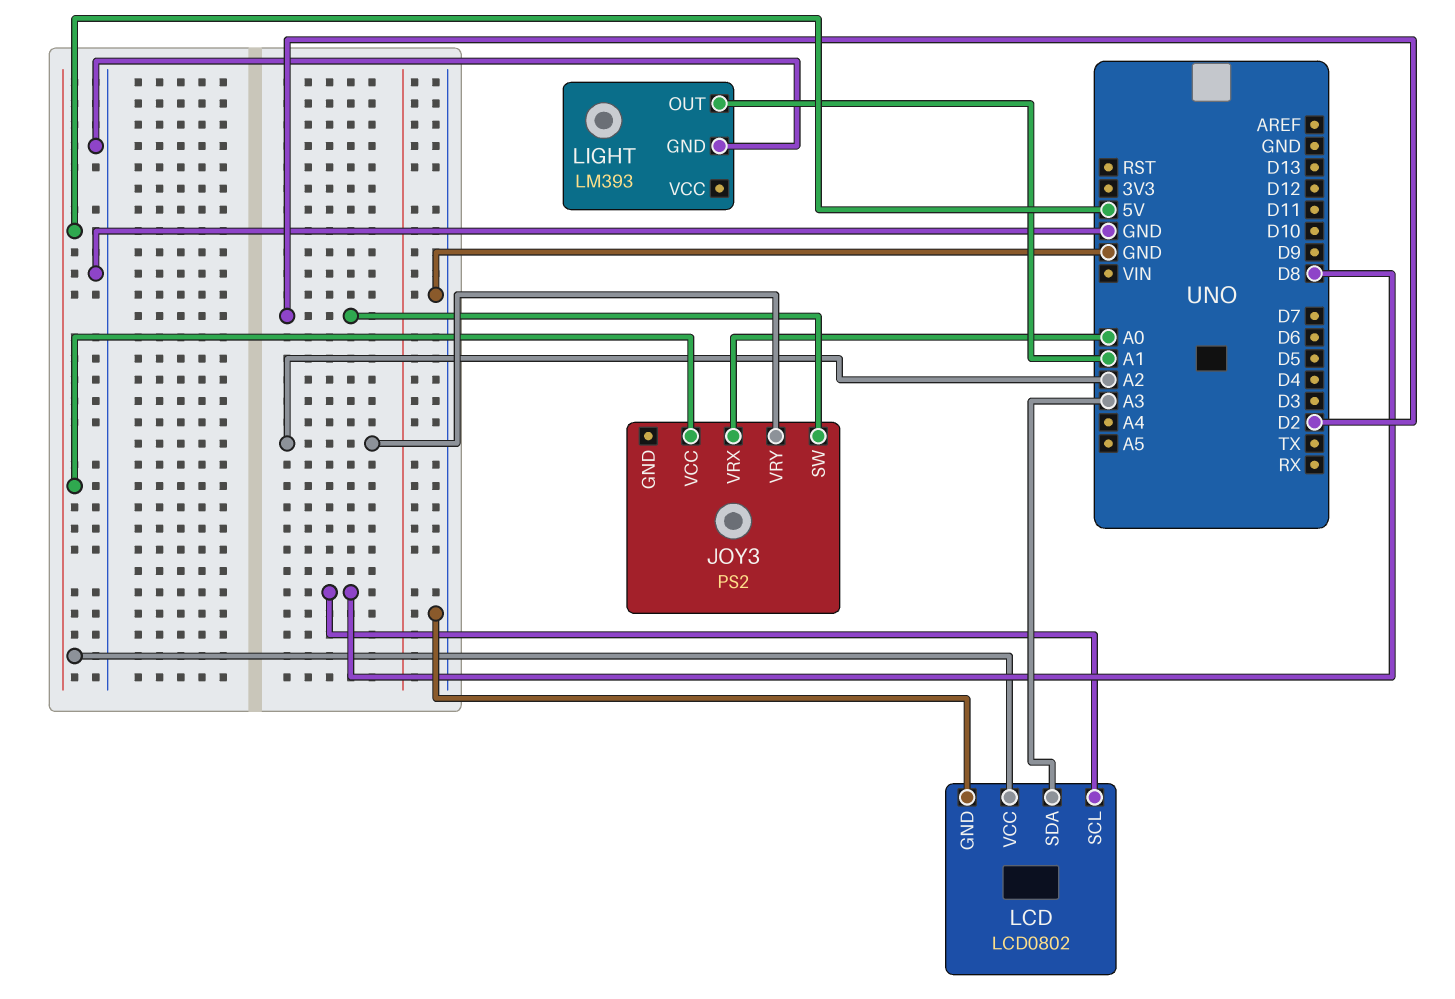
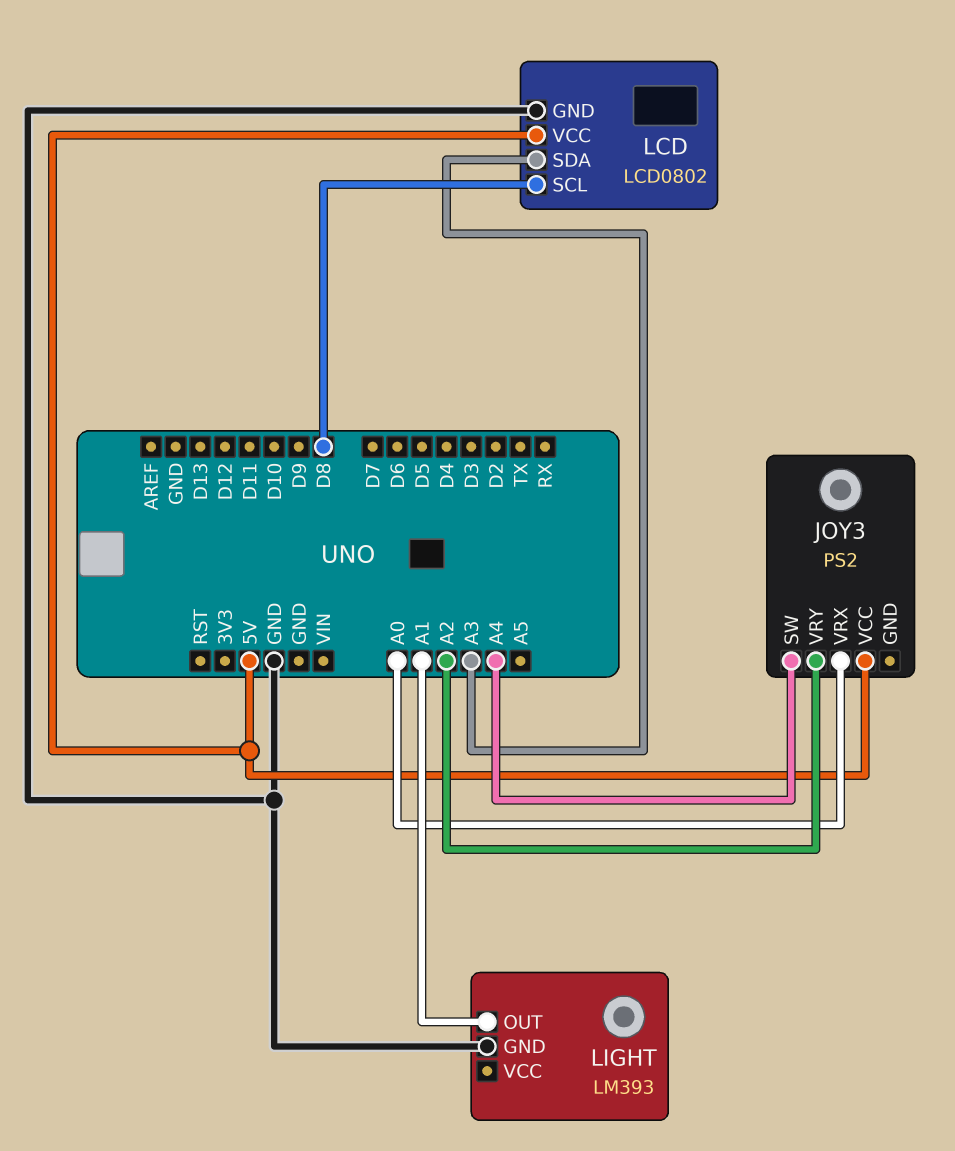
JOY3 pin SW: D2 -> A4

